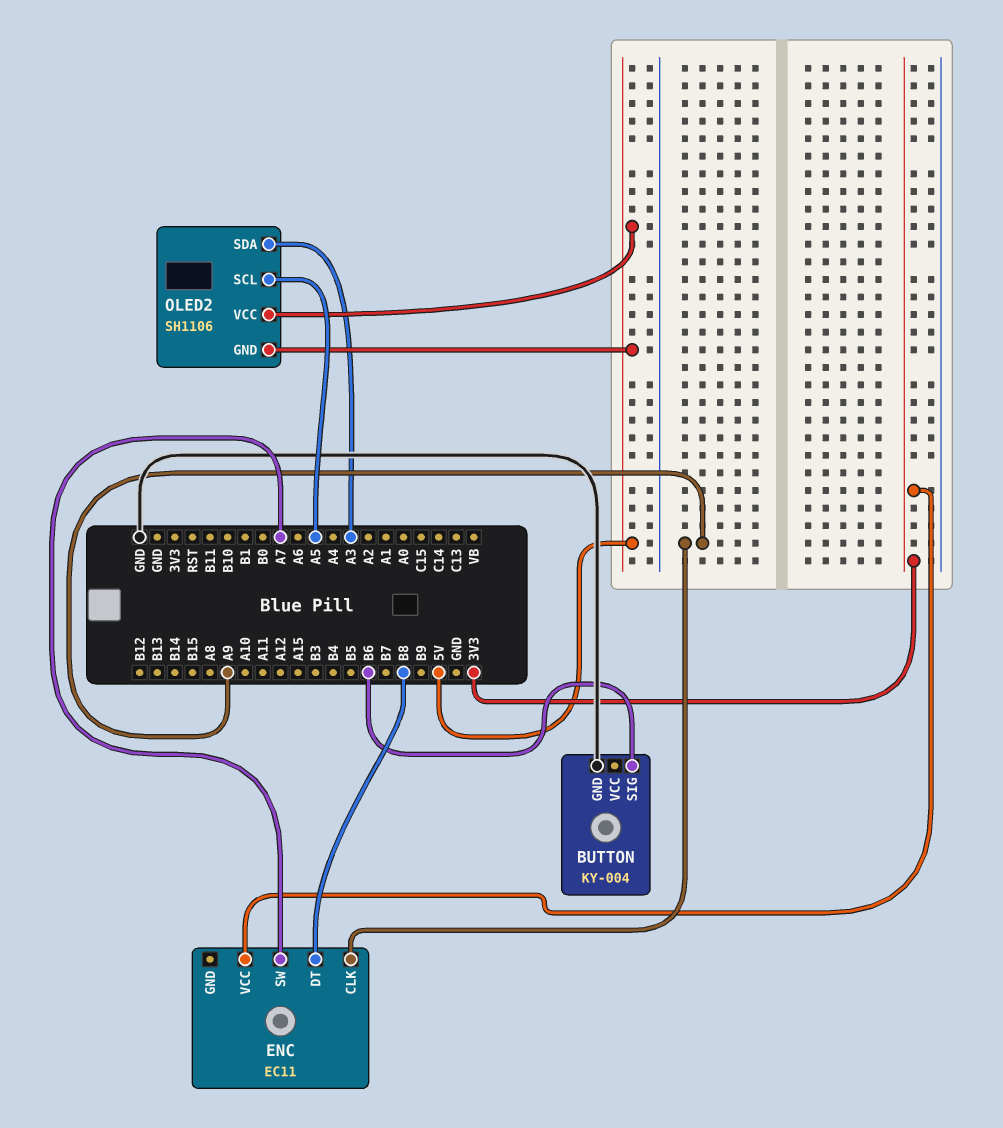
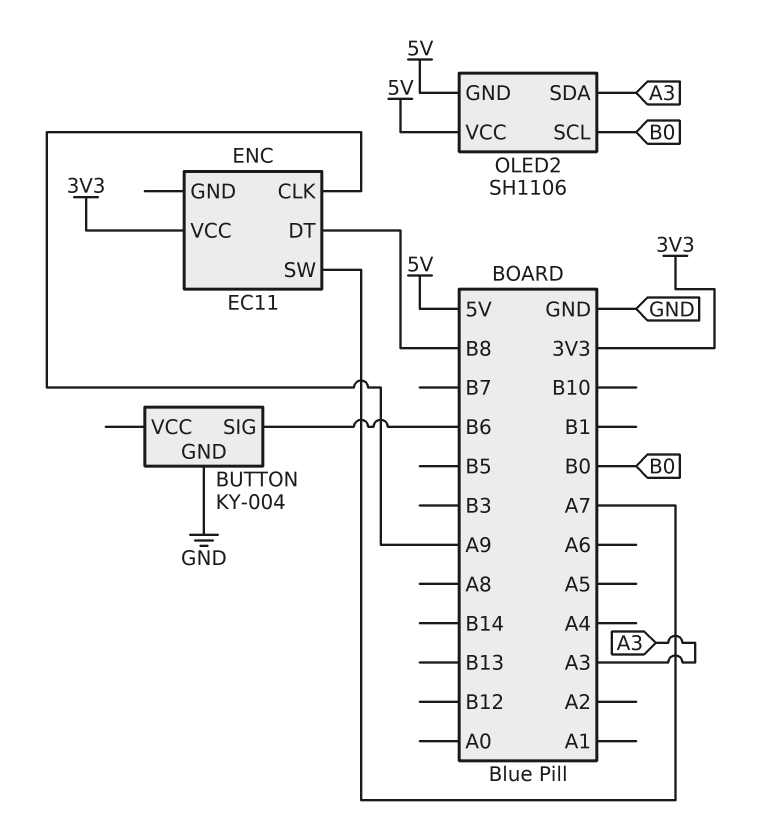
OLED2 pin SCL: A5 -> B0

